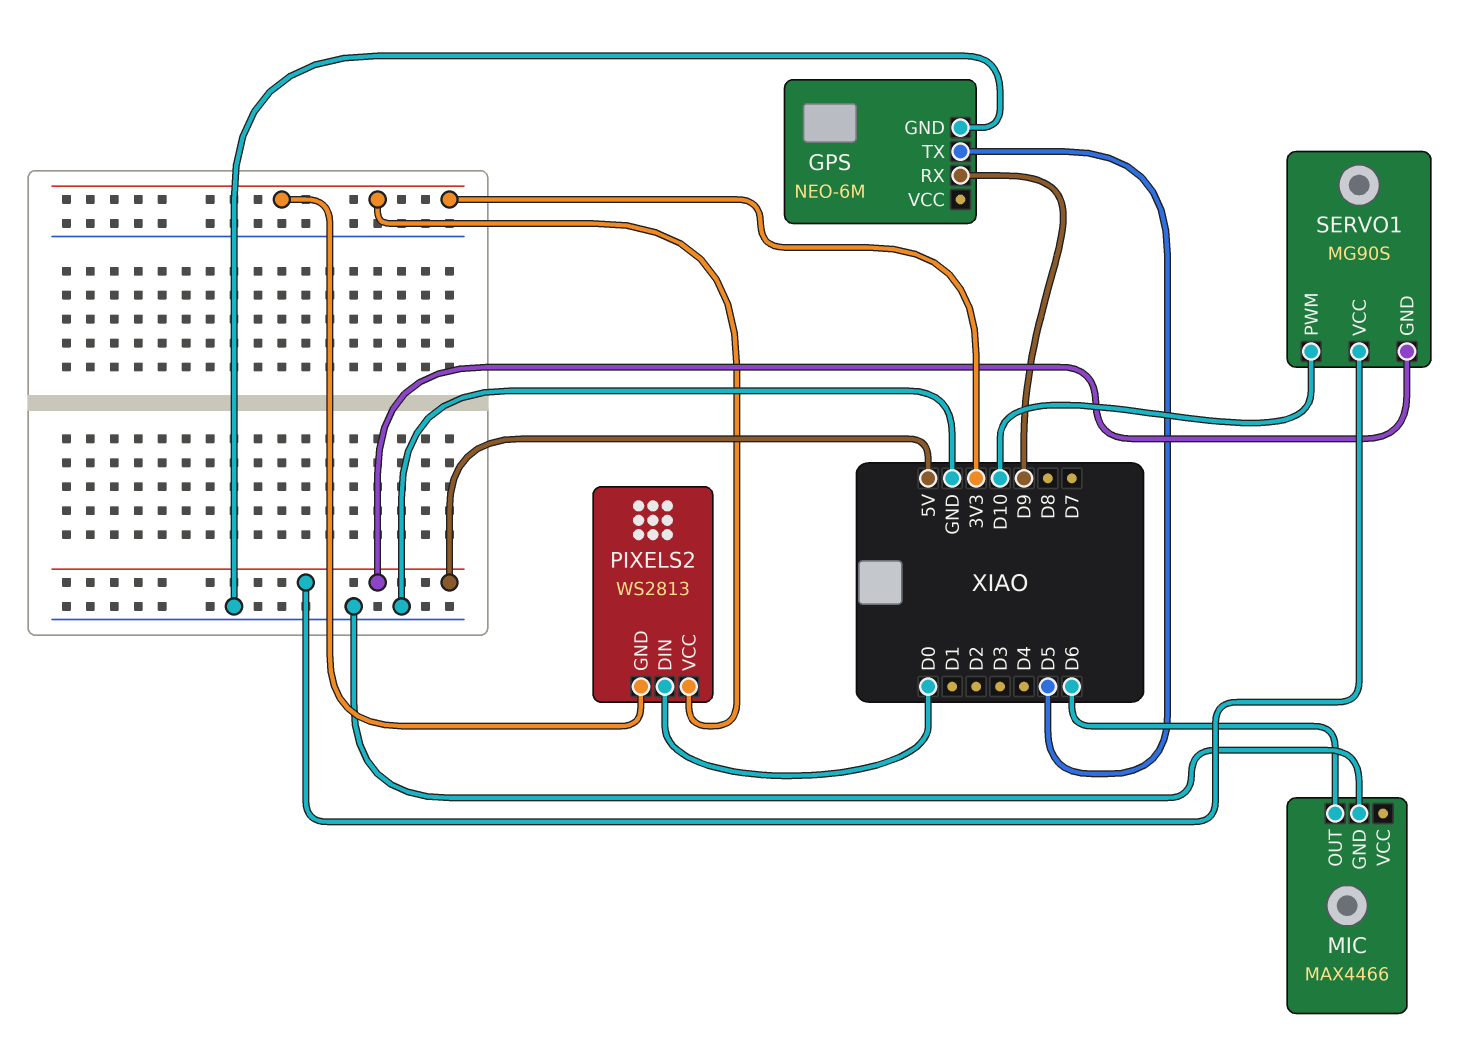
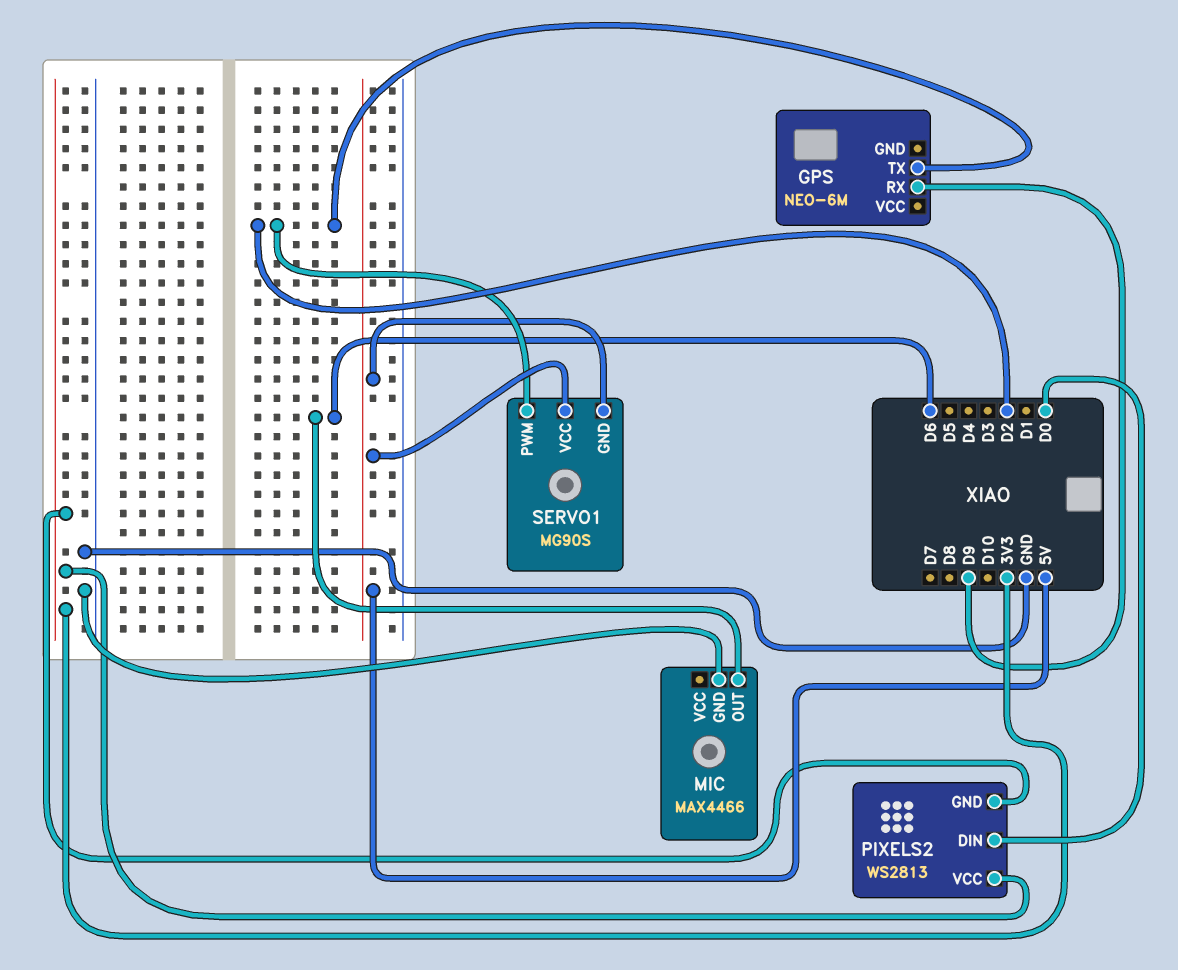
GPS pin GND: GND -> none
GPS pin TX: D5 -> D2
SERVO1 pin PWM: D10 -> D2

